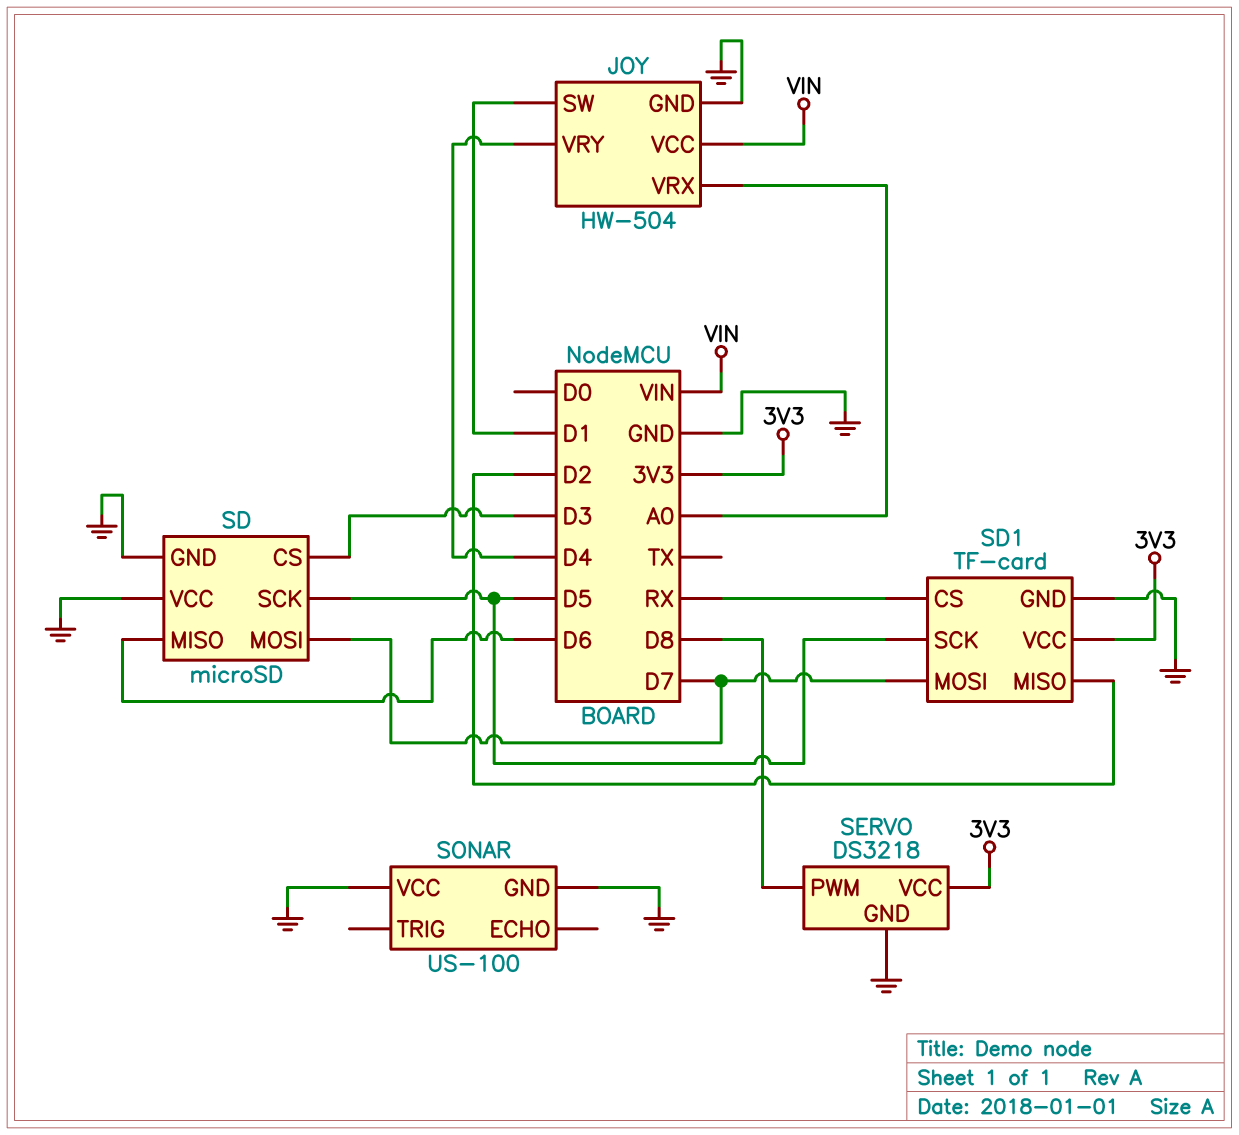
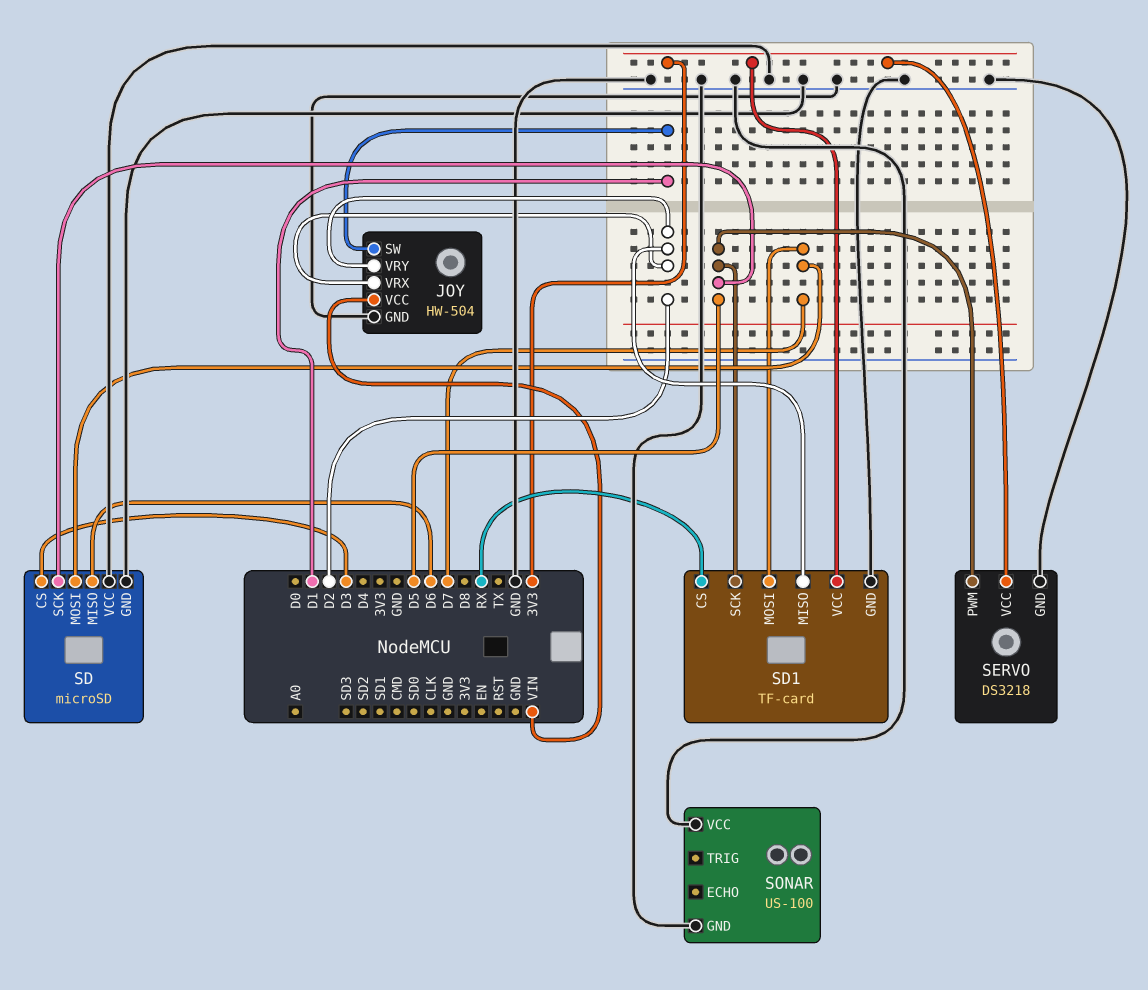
JOY pin VRX: A0 -> D2
JOY pin VRY: D4 -> D2
SERVO pin PWM: D8 -> D5

